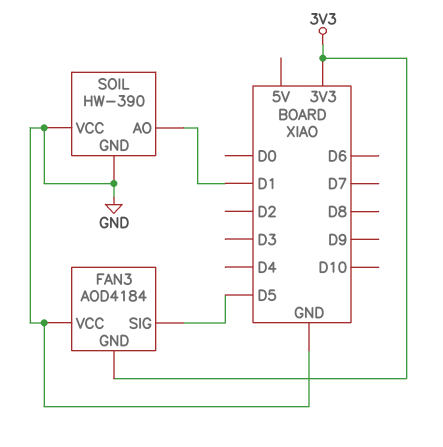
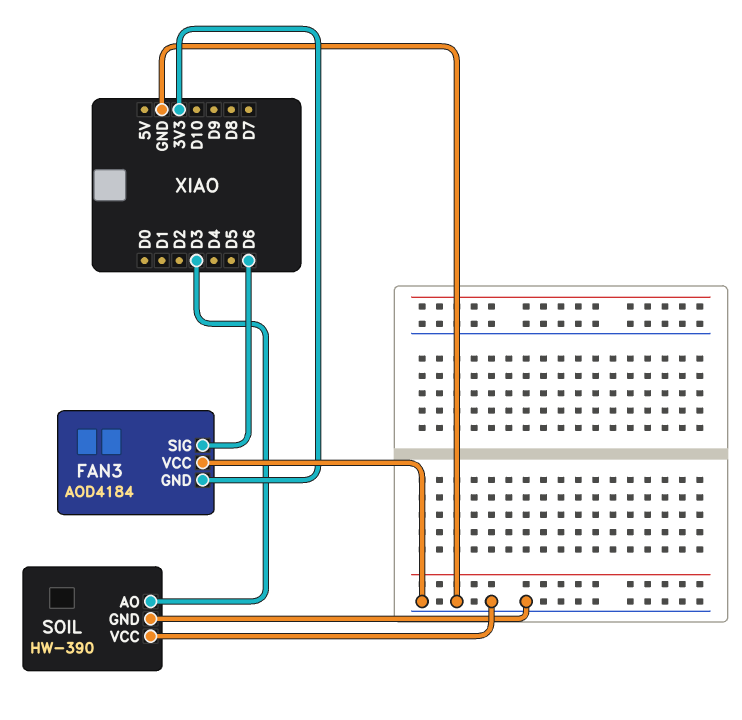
FAN3 pin SIG: D5 -> D6
SOIL pin AO: D1 -> D3

